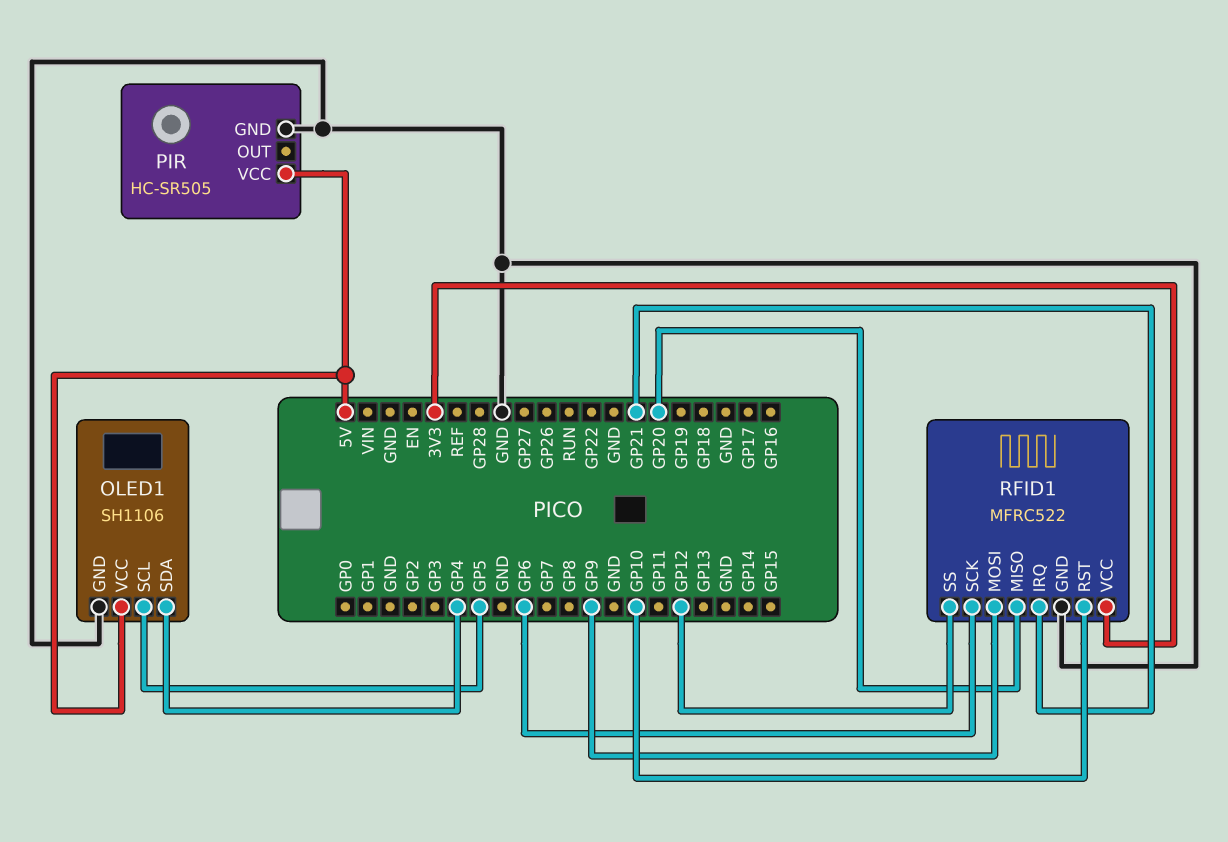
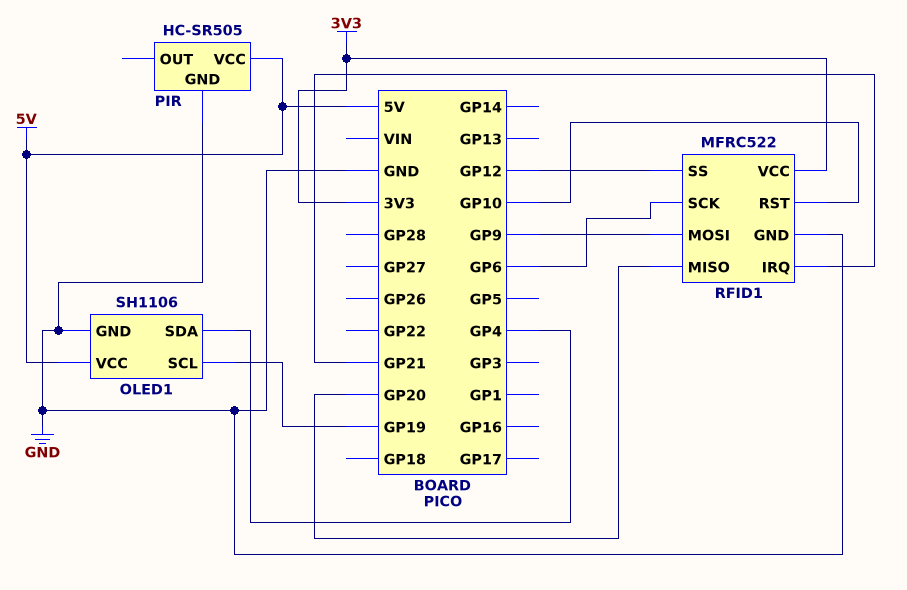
OLED1 pin SCL: GP5 -> GP19

